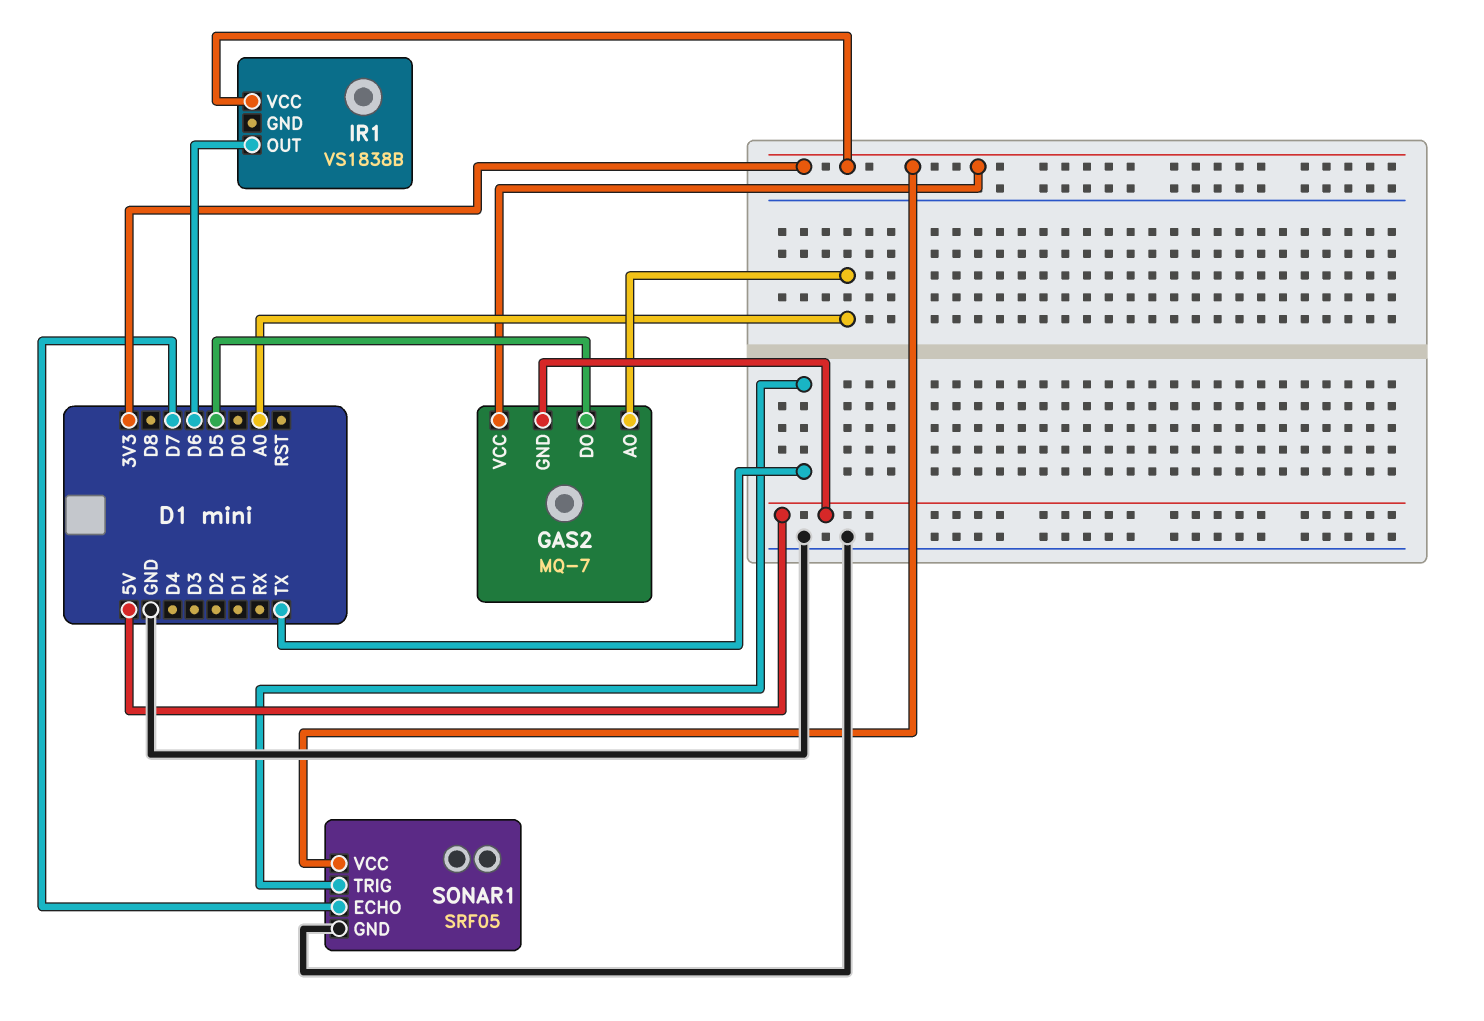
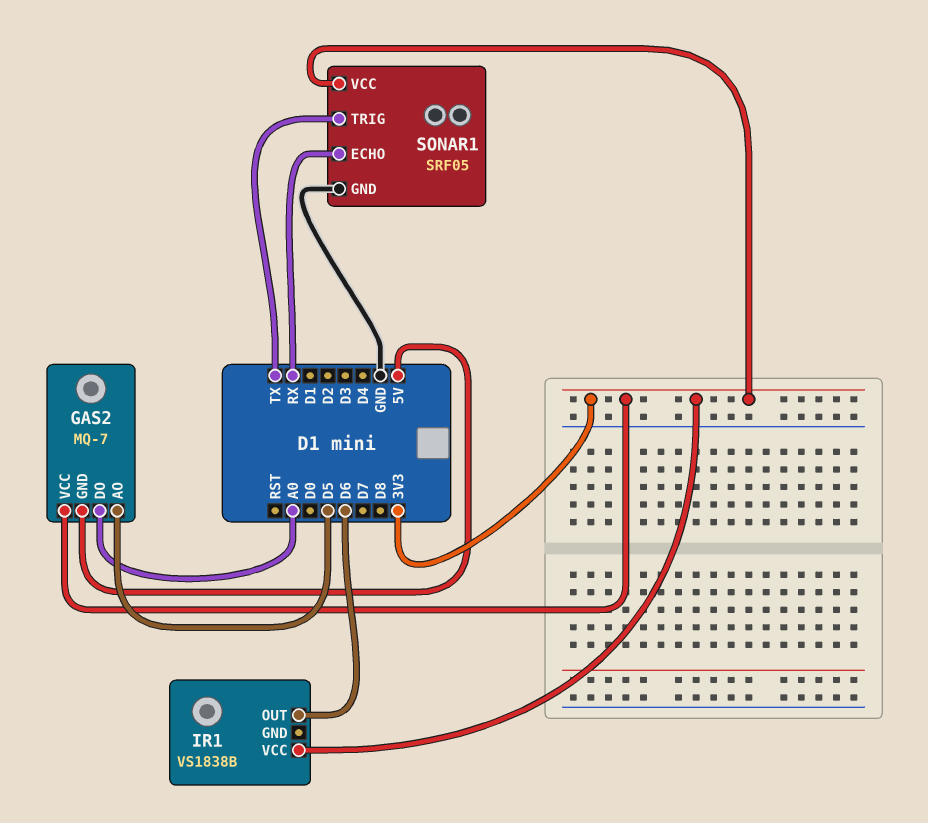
GAS2 pin AO: A0 -> D5
GAS2 pin DO: D5 -> A0
SONAR1 pin ECHO: D7 -> RX

